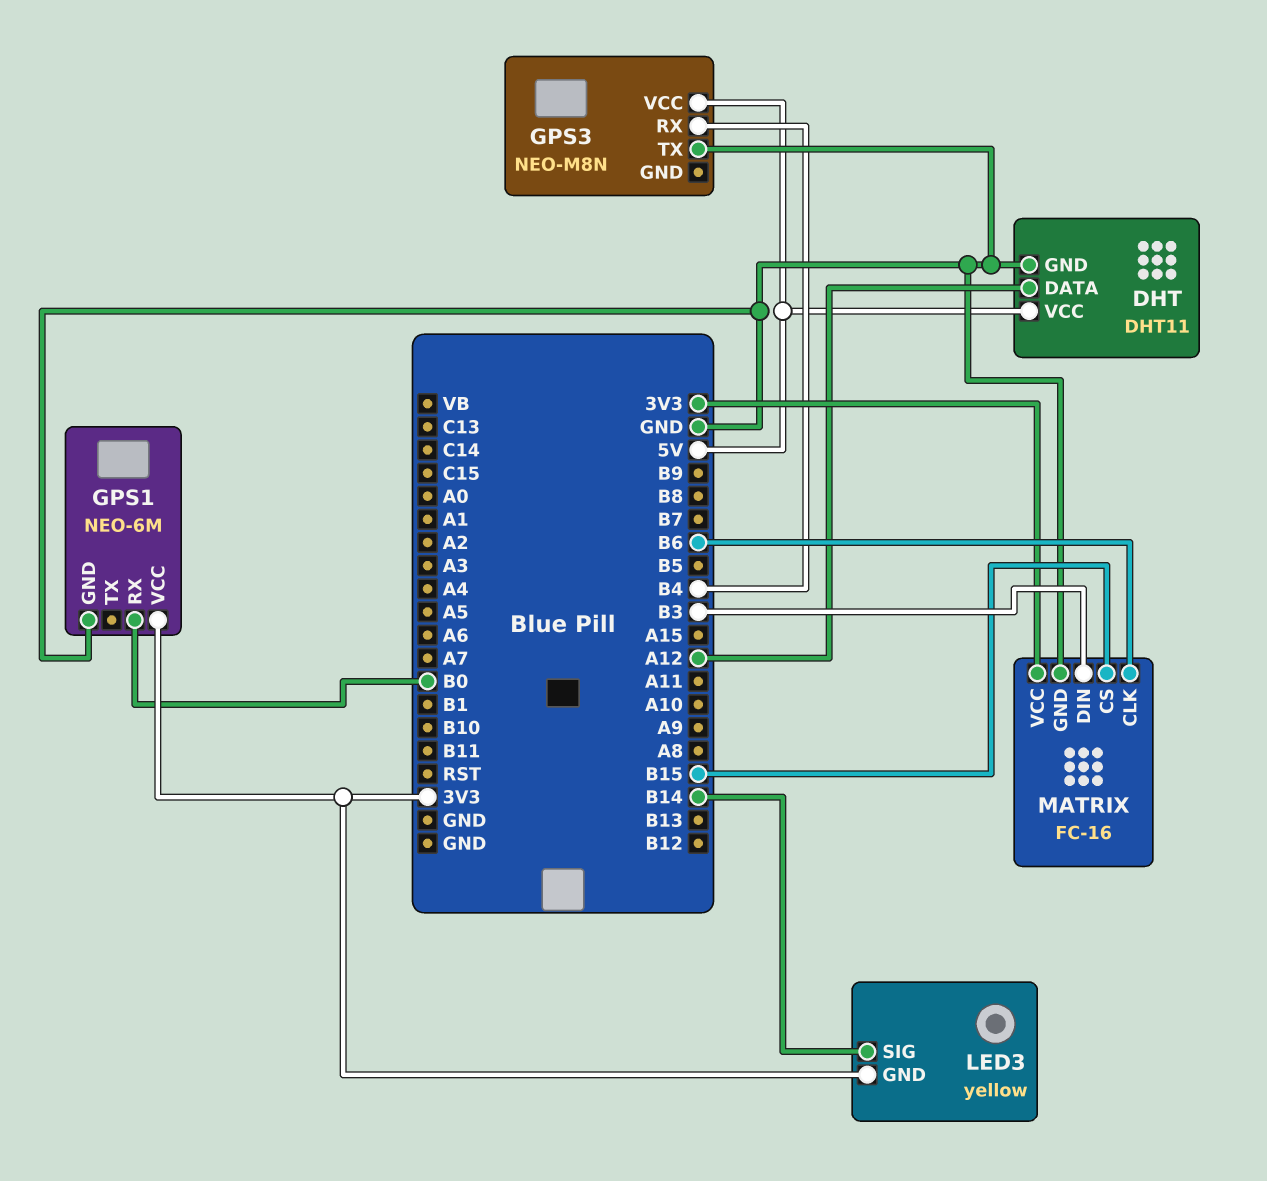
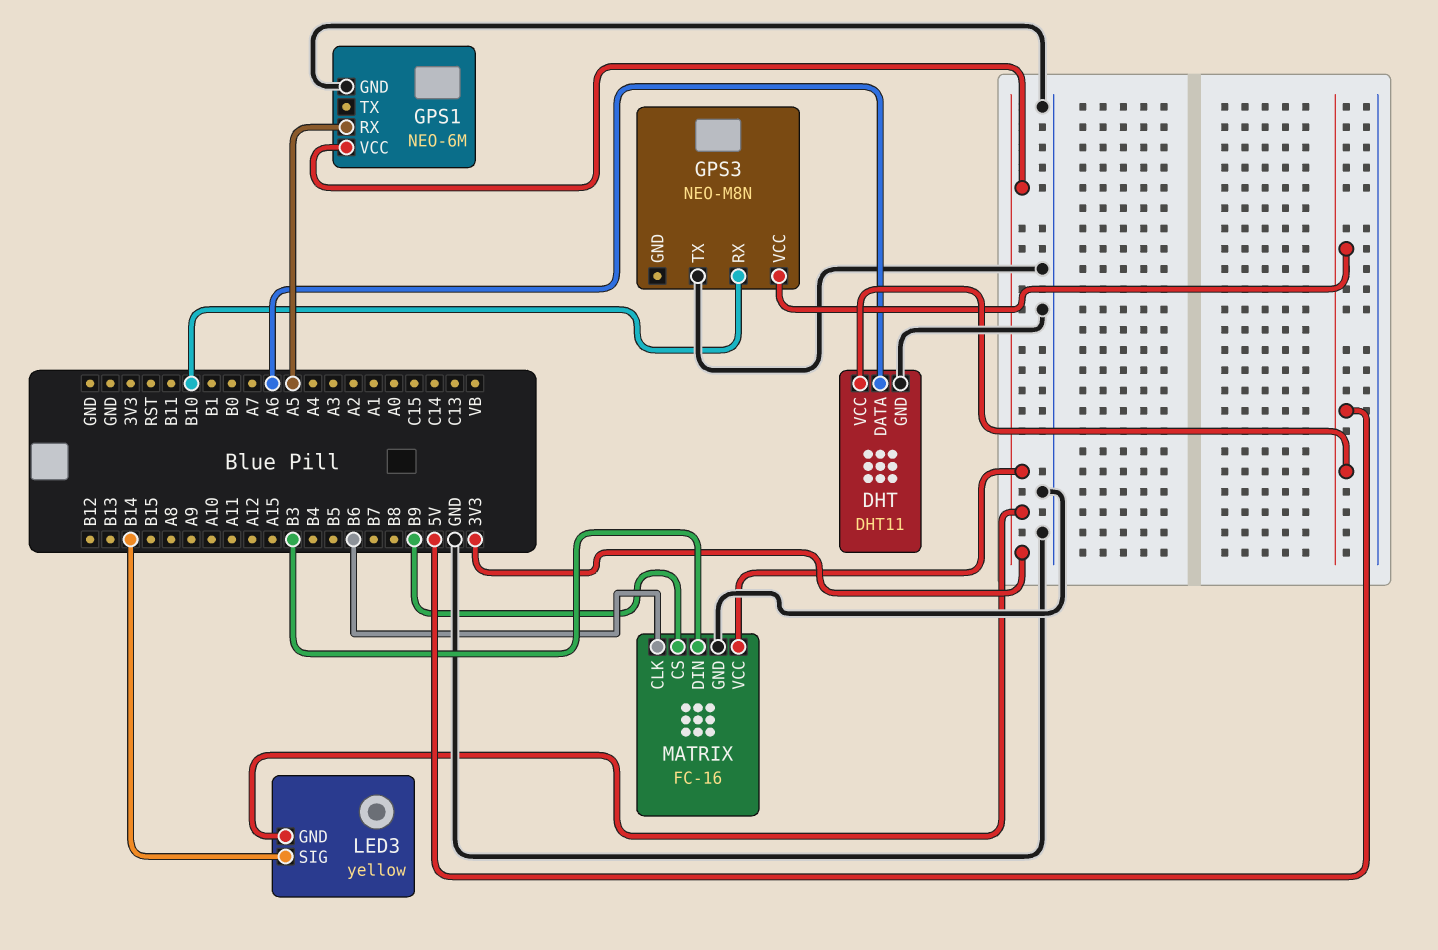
DHT pin DATA: A12 -> A6
GPS1 pin RX: B0 -> A5
GPS3 pin RX: B4 -> B10
MATRIX pin CS: B15 -> B9

